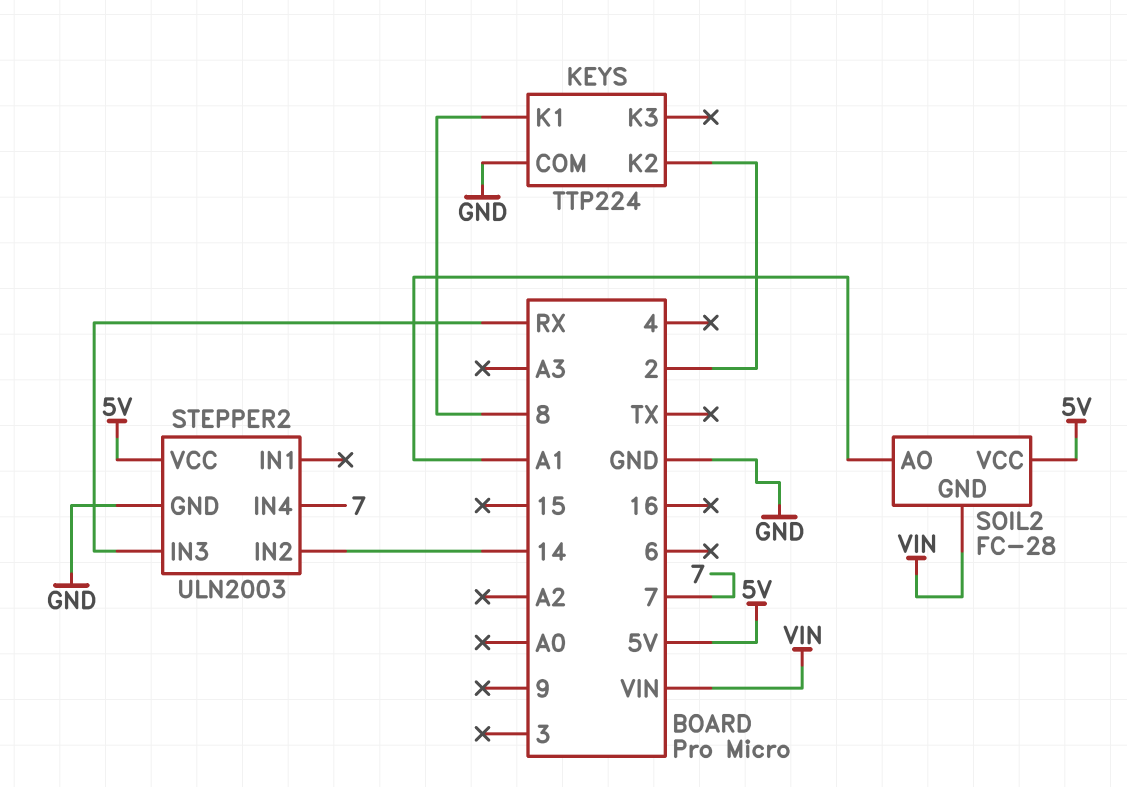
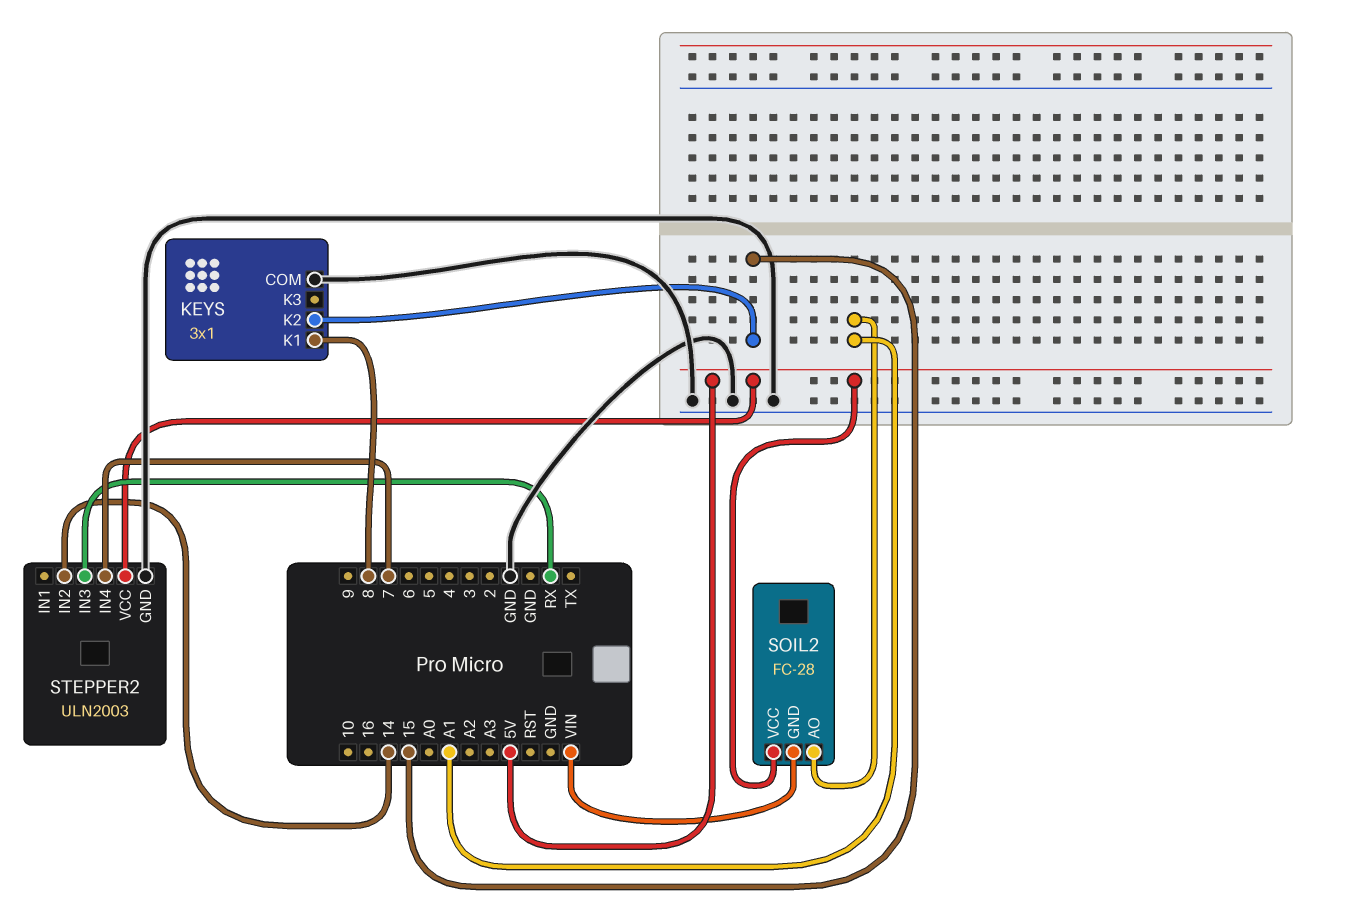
KEYS: TTP224 -> 3x1
KEYS pin K2: 2 -> 15

